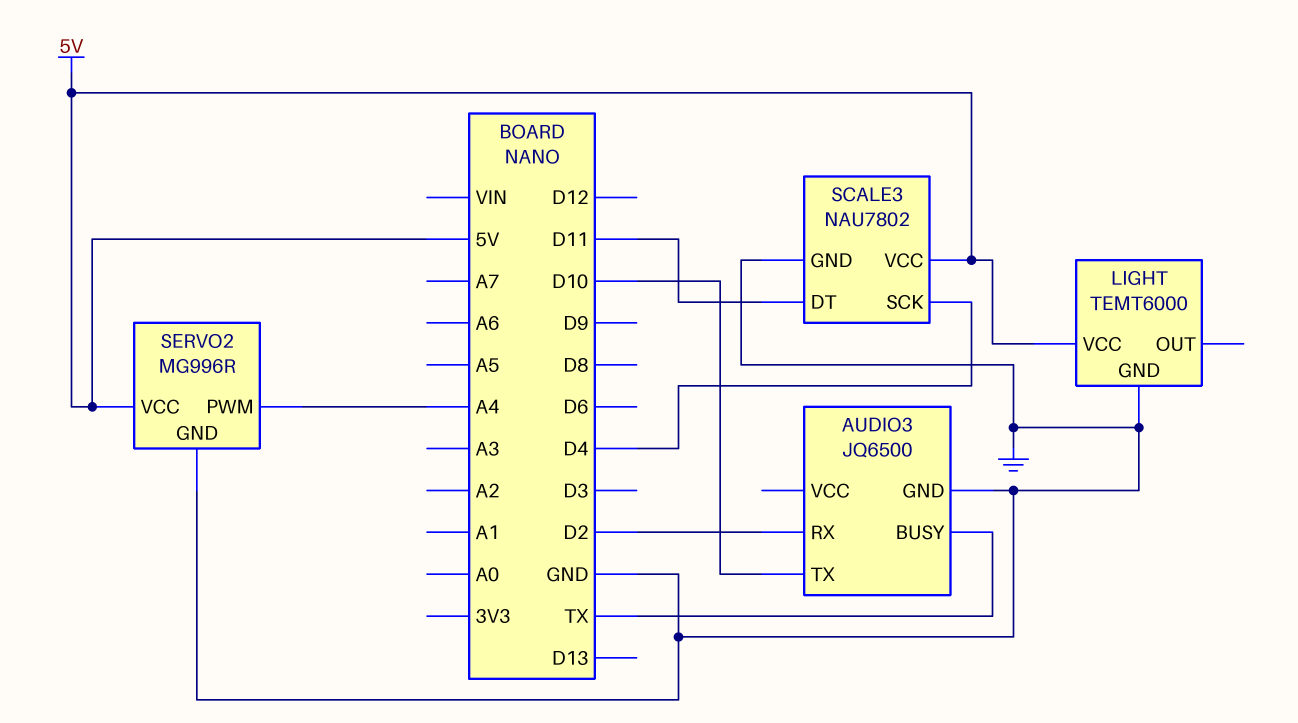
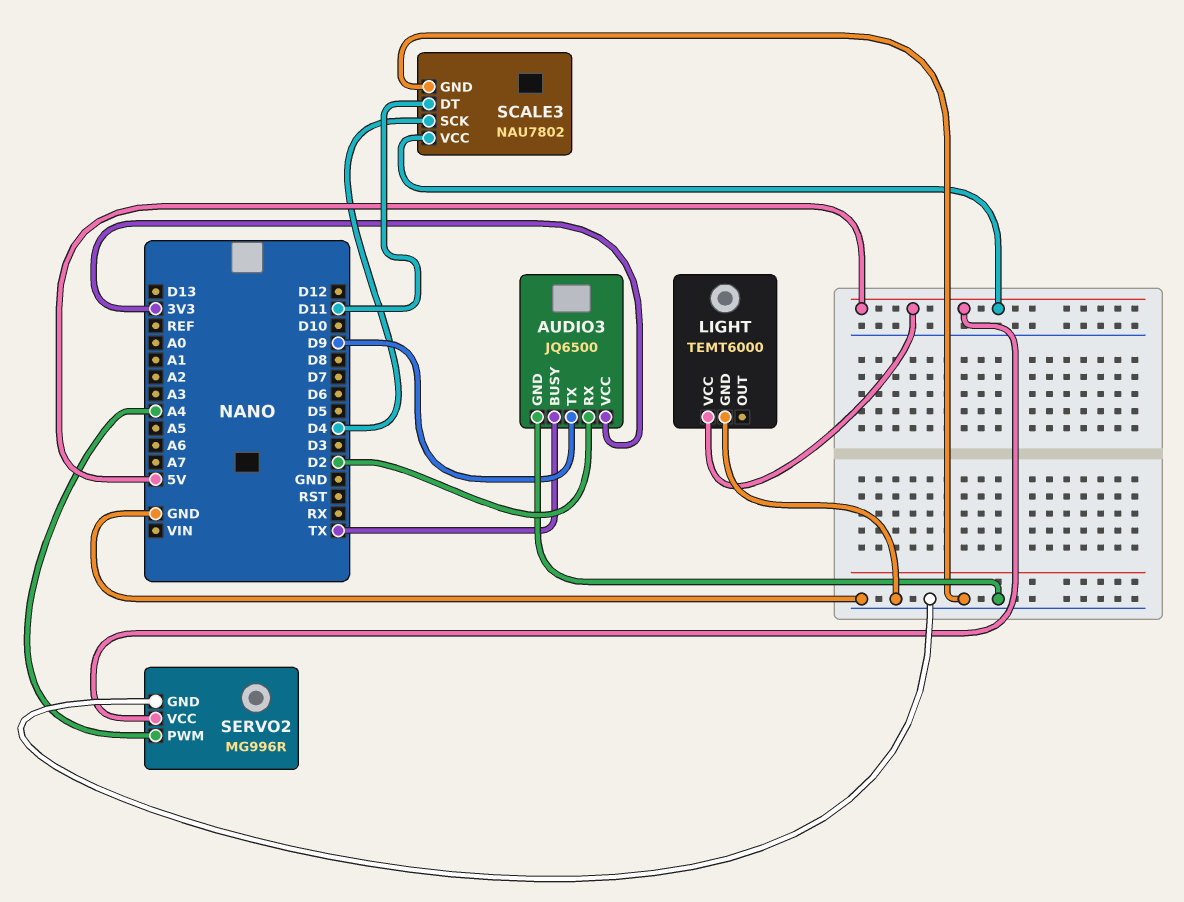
AUDIO3 pin TX: D10 -> D9
AUDIO3 pin VCC: none -> 3V3

